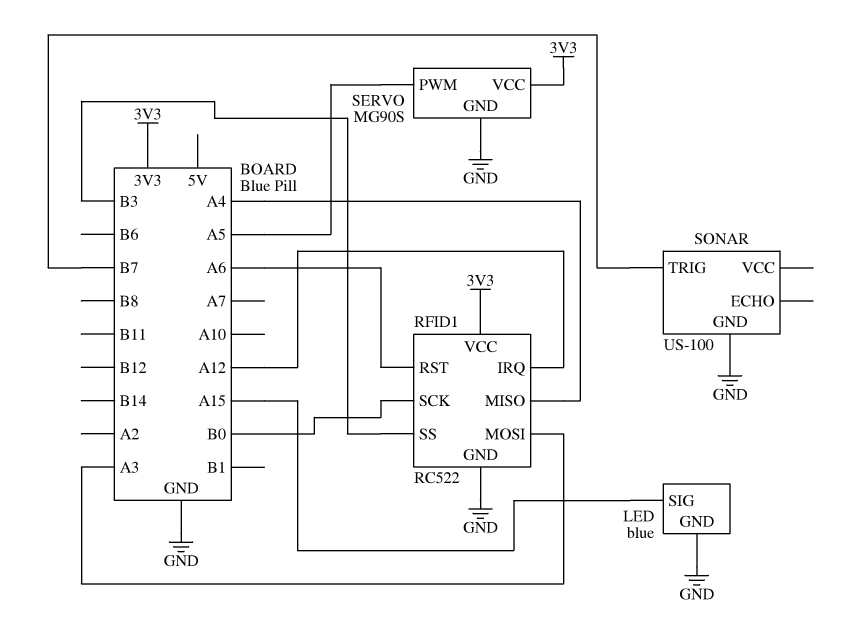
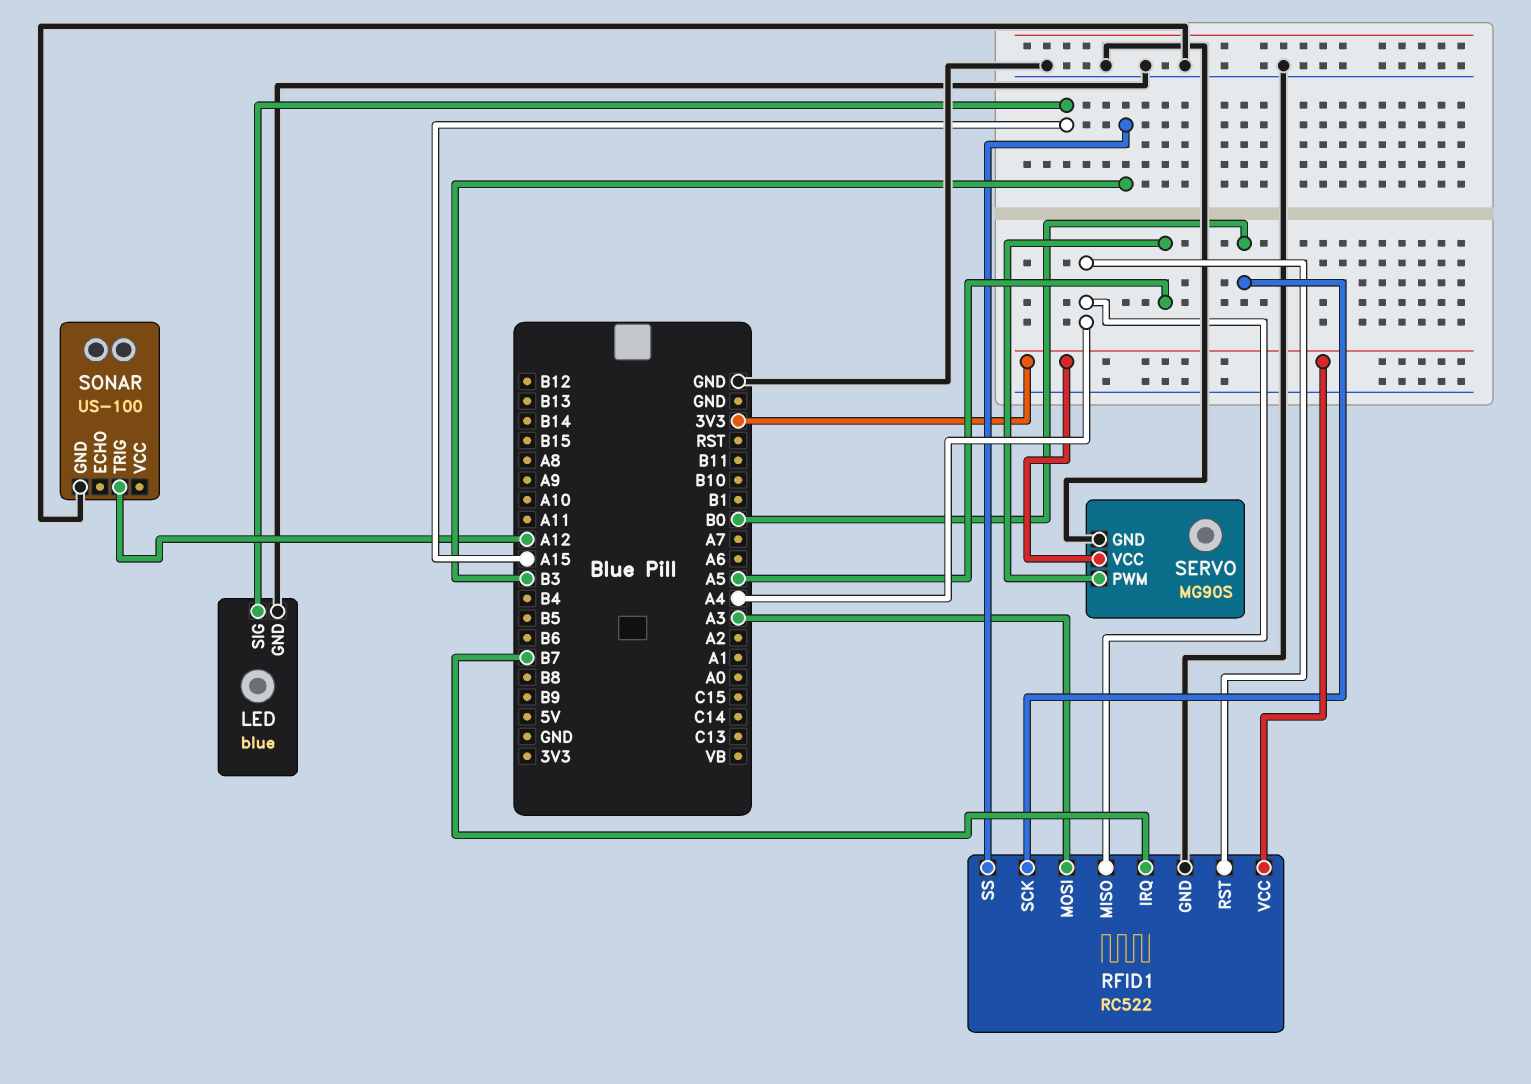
RFID1 pin IRQ: A12 -> B7
RFID1 pin RST: A6 -> A4
SONAR pin TRIG: B7 -> A12

